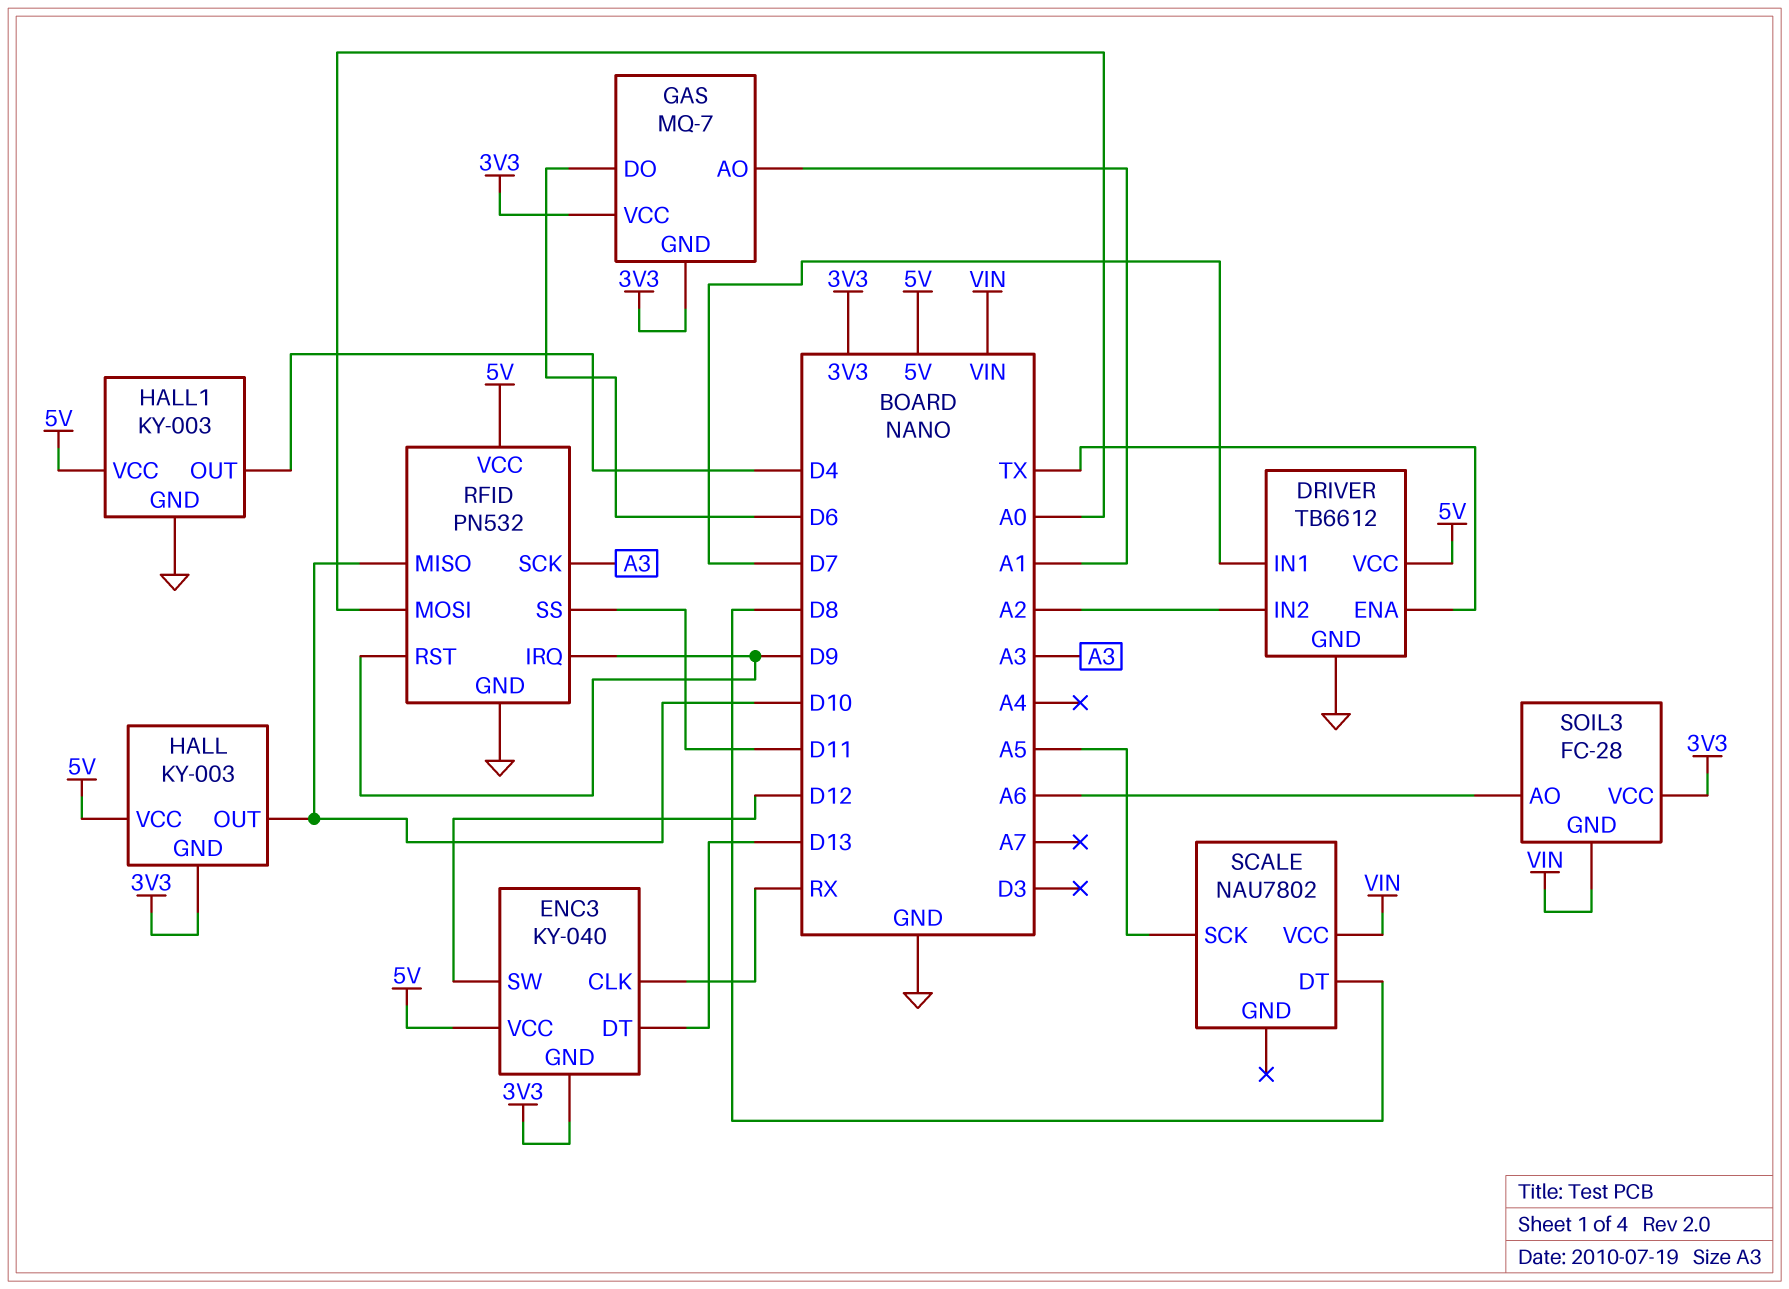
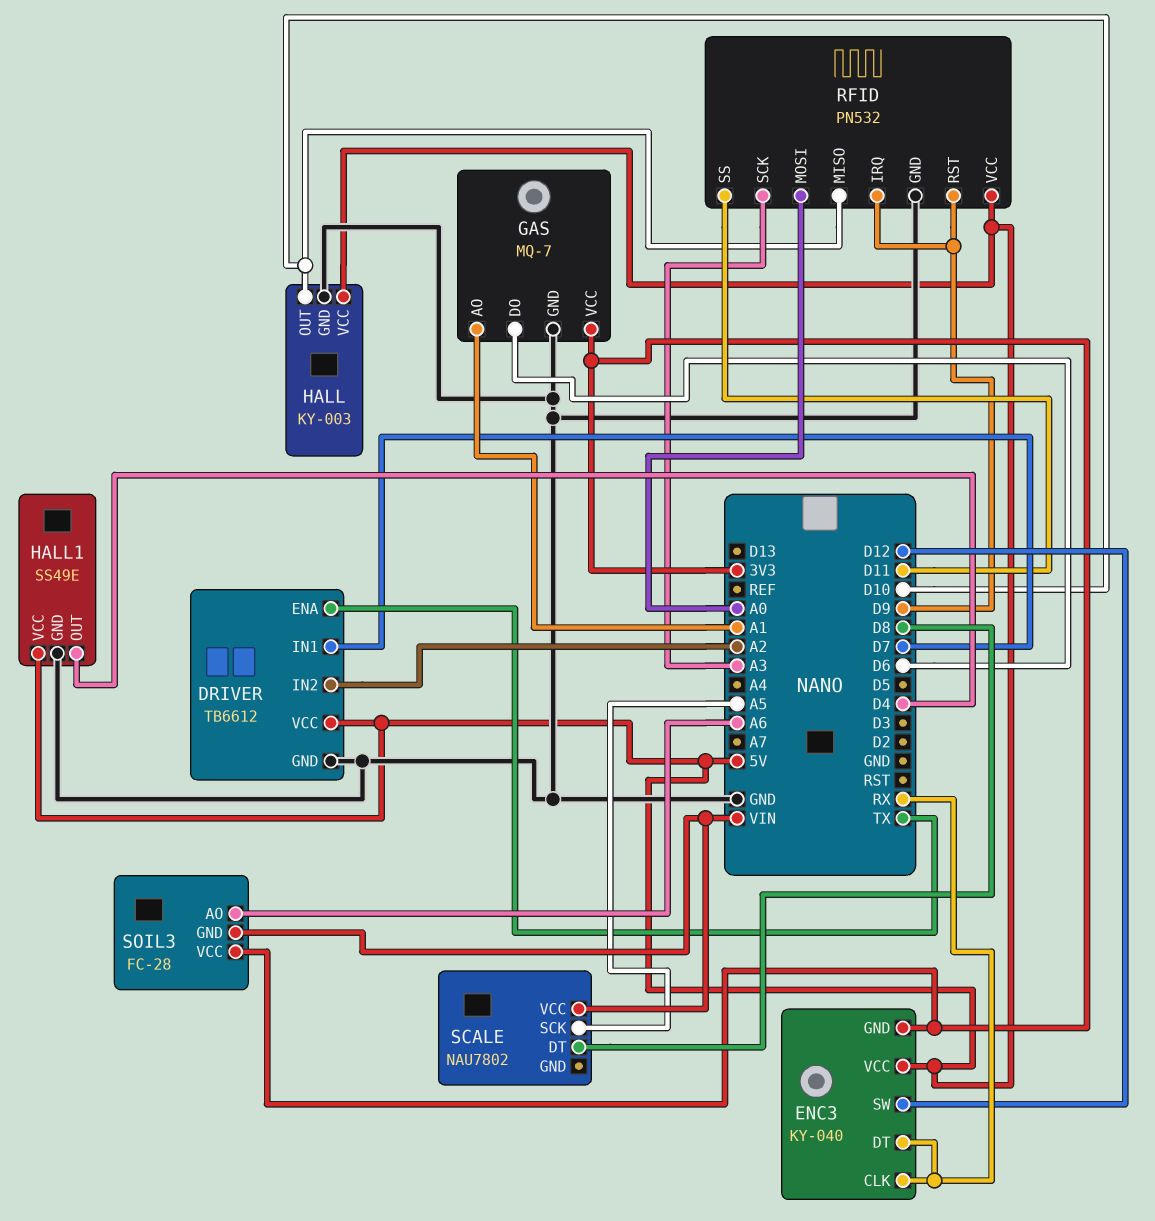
ENC3 pin DT: D13 -> RX
GAS pin GND: 3V3 -> GND
HALL pin GND: 3V3 -> GND
HALL1: KY-003 -> SS49E

